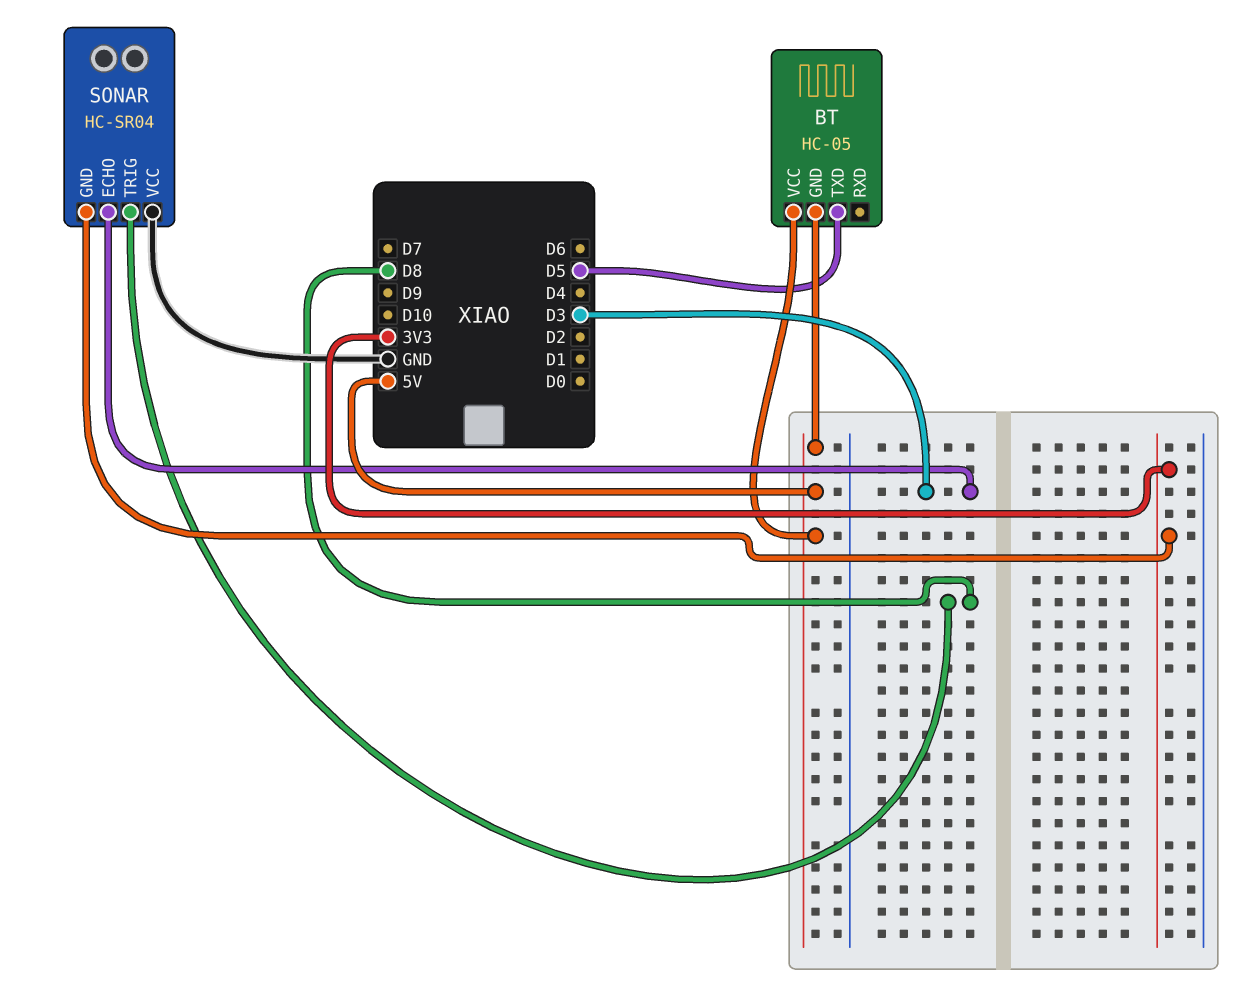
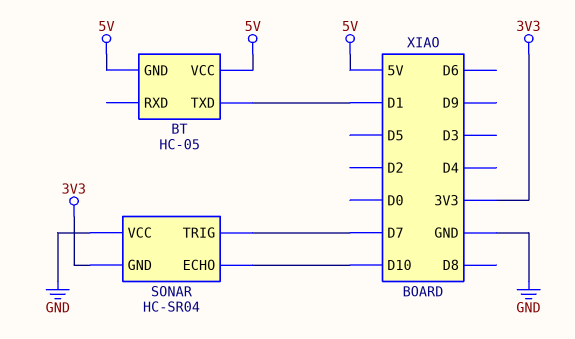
BT pin TXD: D5 -> D1
SONAR pin ECHO: D3 -> D10
SONAR pin TRIG: D8 -> D7

